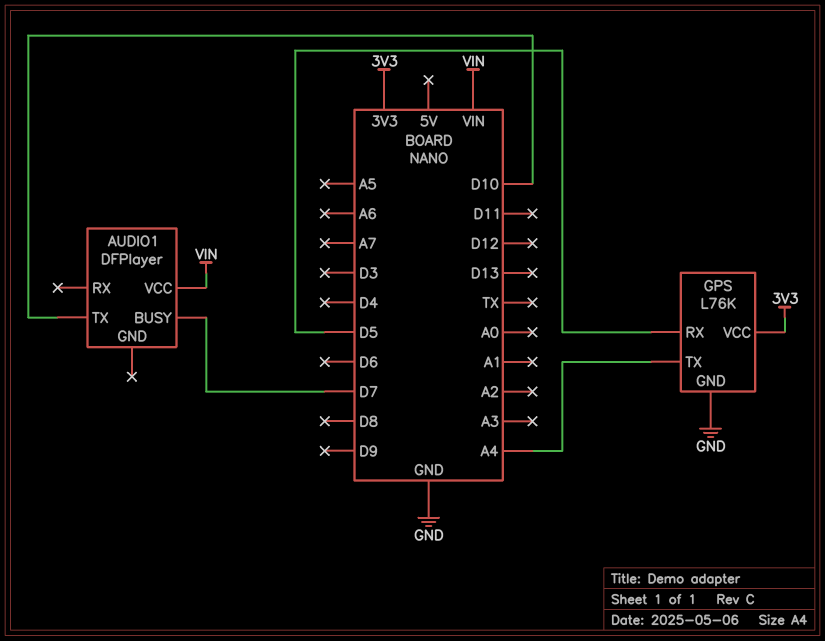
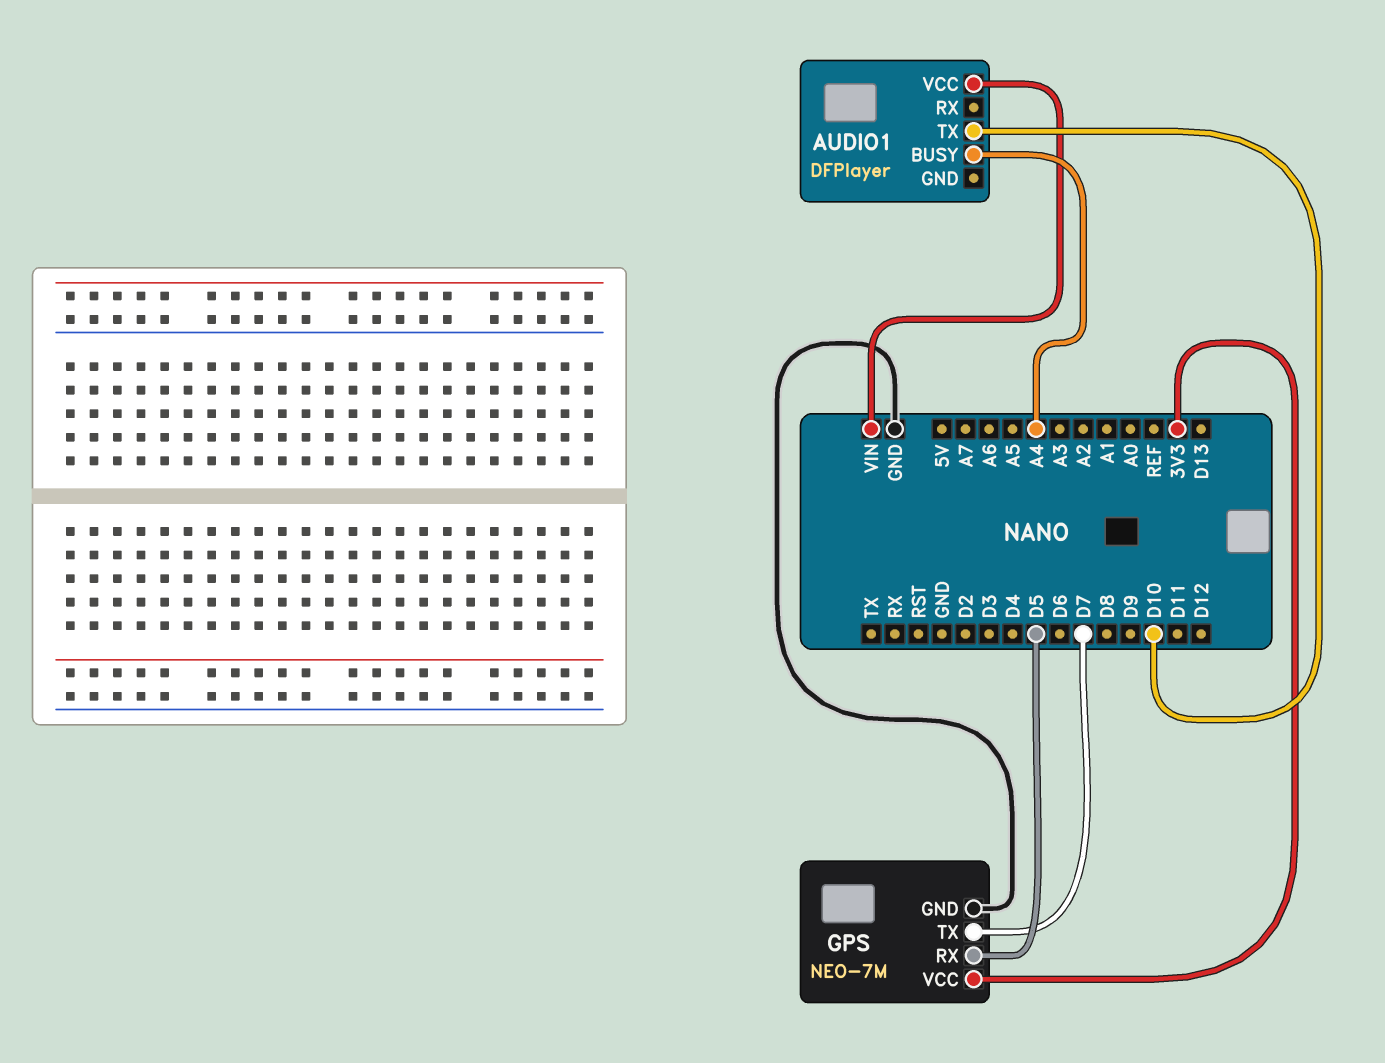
AUDIO1 pin BUSY: D7 -> A4
GPS: L76K -> NEO-7M
GPS pin TX: A4 -> D7

